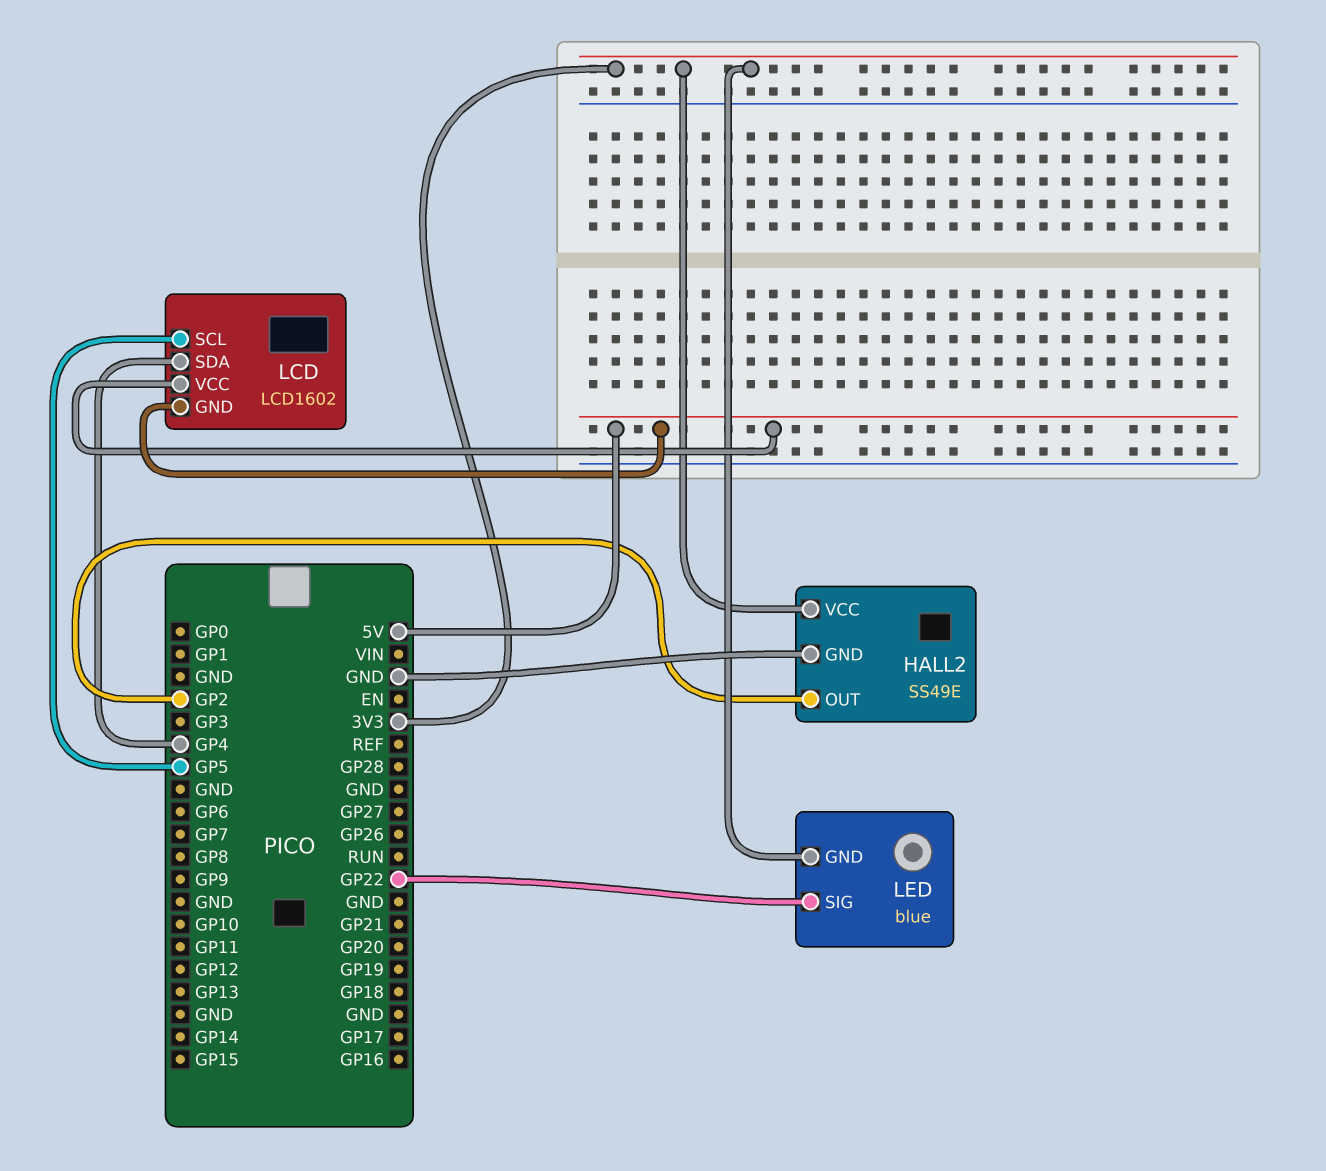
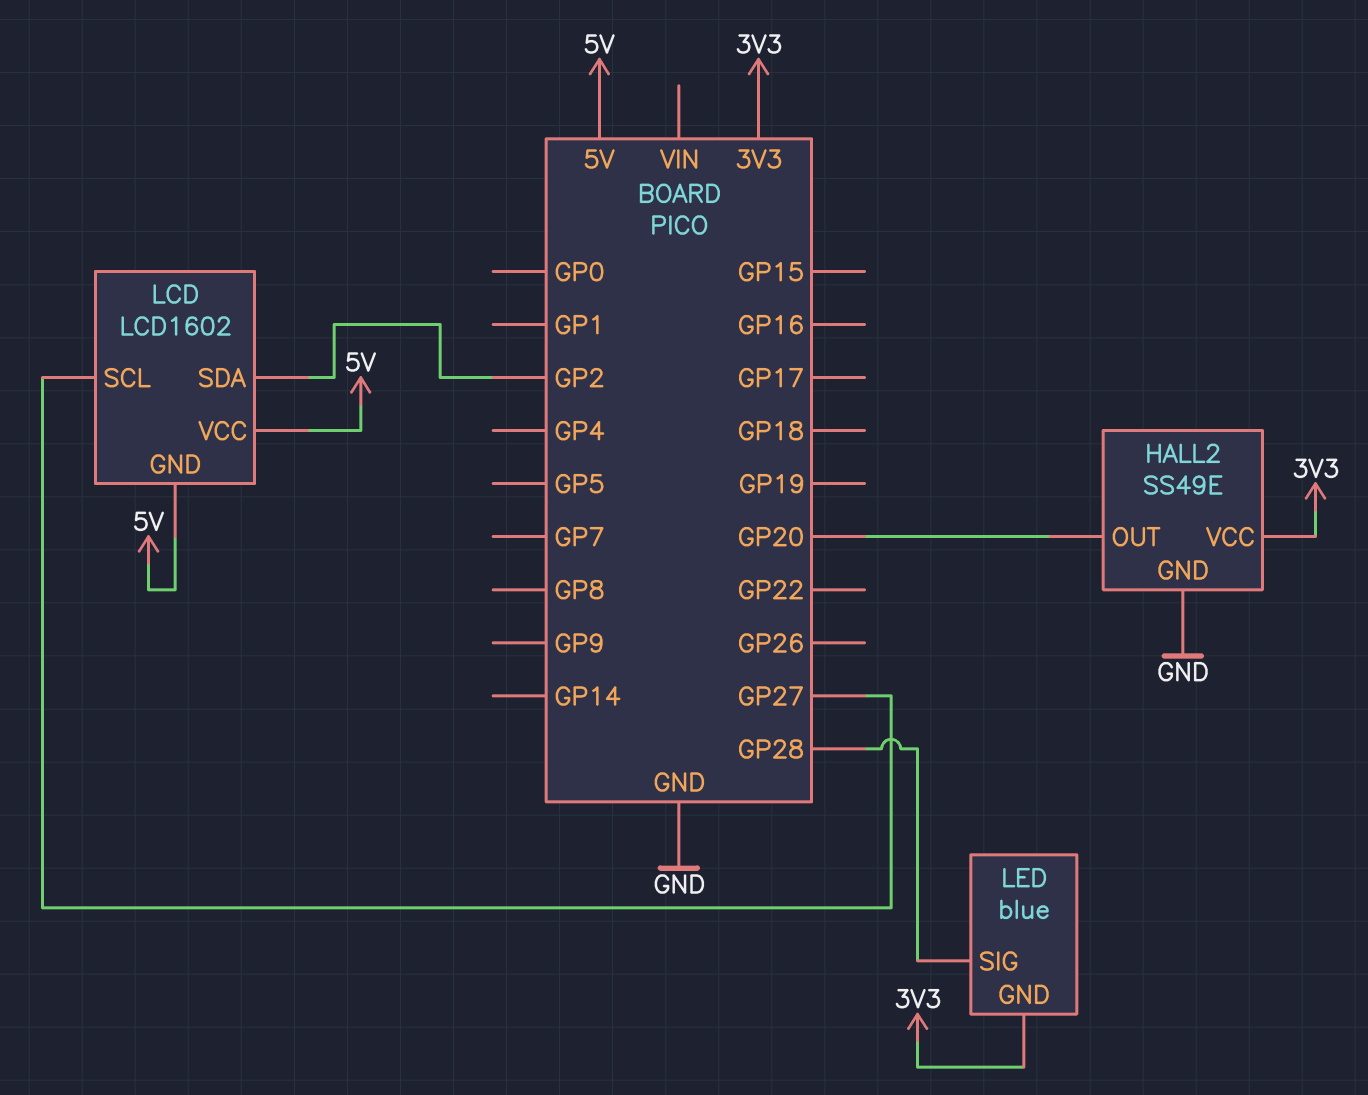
HALL2 pin OUT: GP2 -> GP20
LCD pin SCL: GP5 -> GP27
LCD pin SDA: GP4 -> GP2
LED pin SIG: GP22 -> GP28

